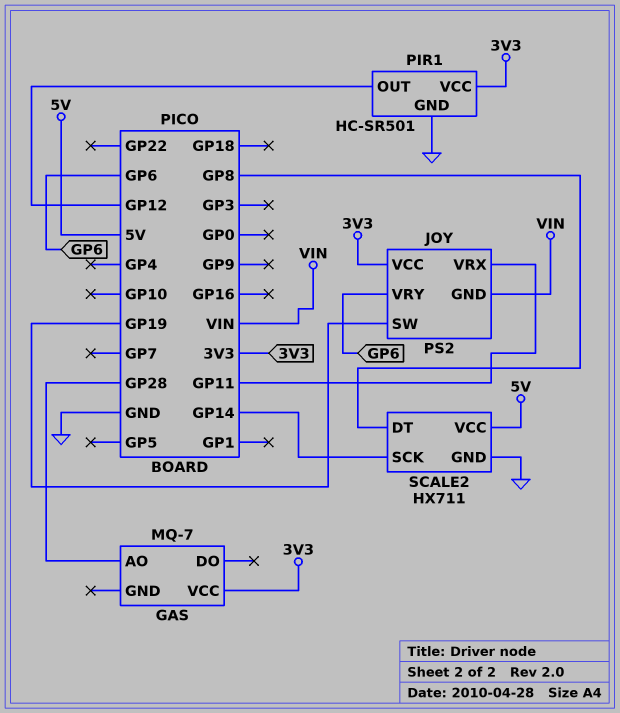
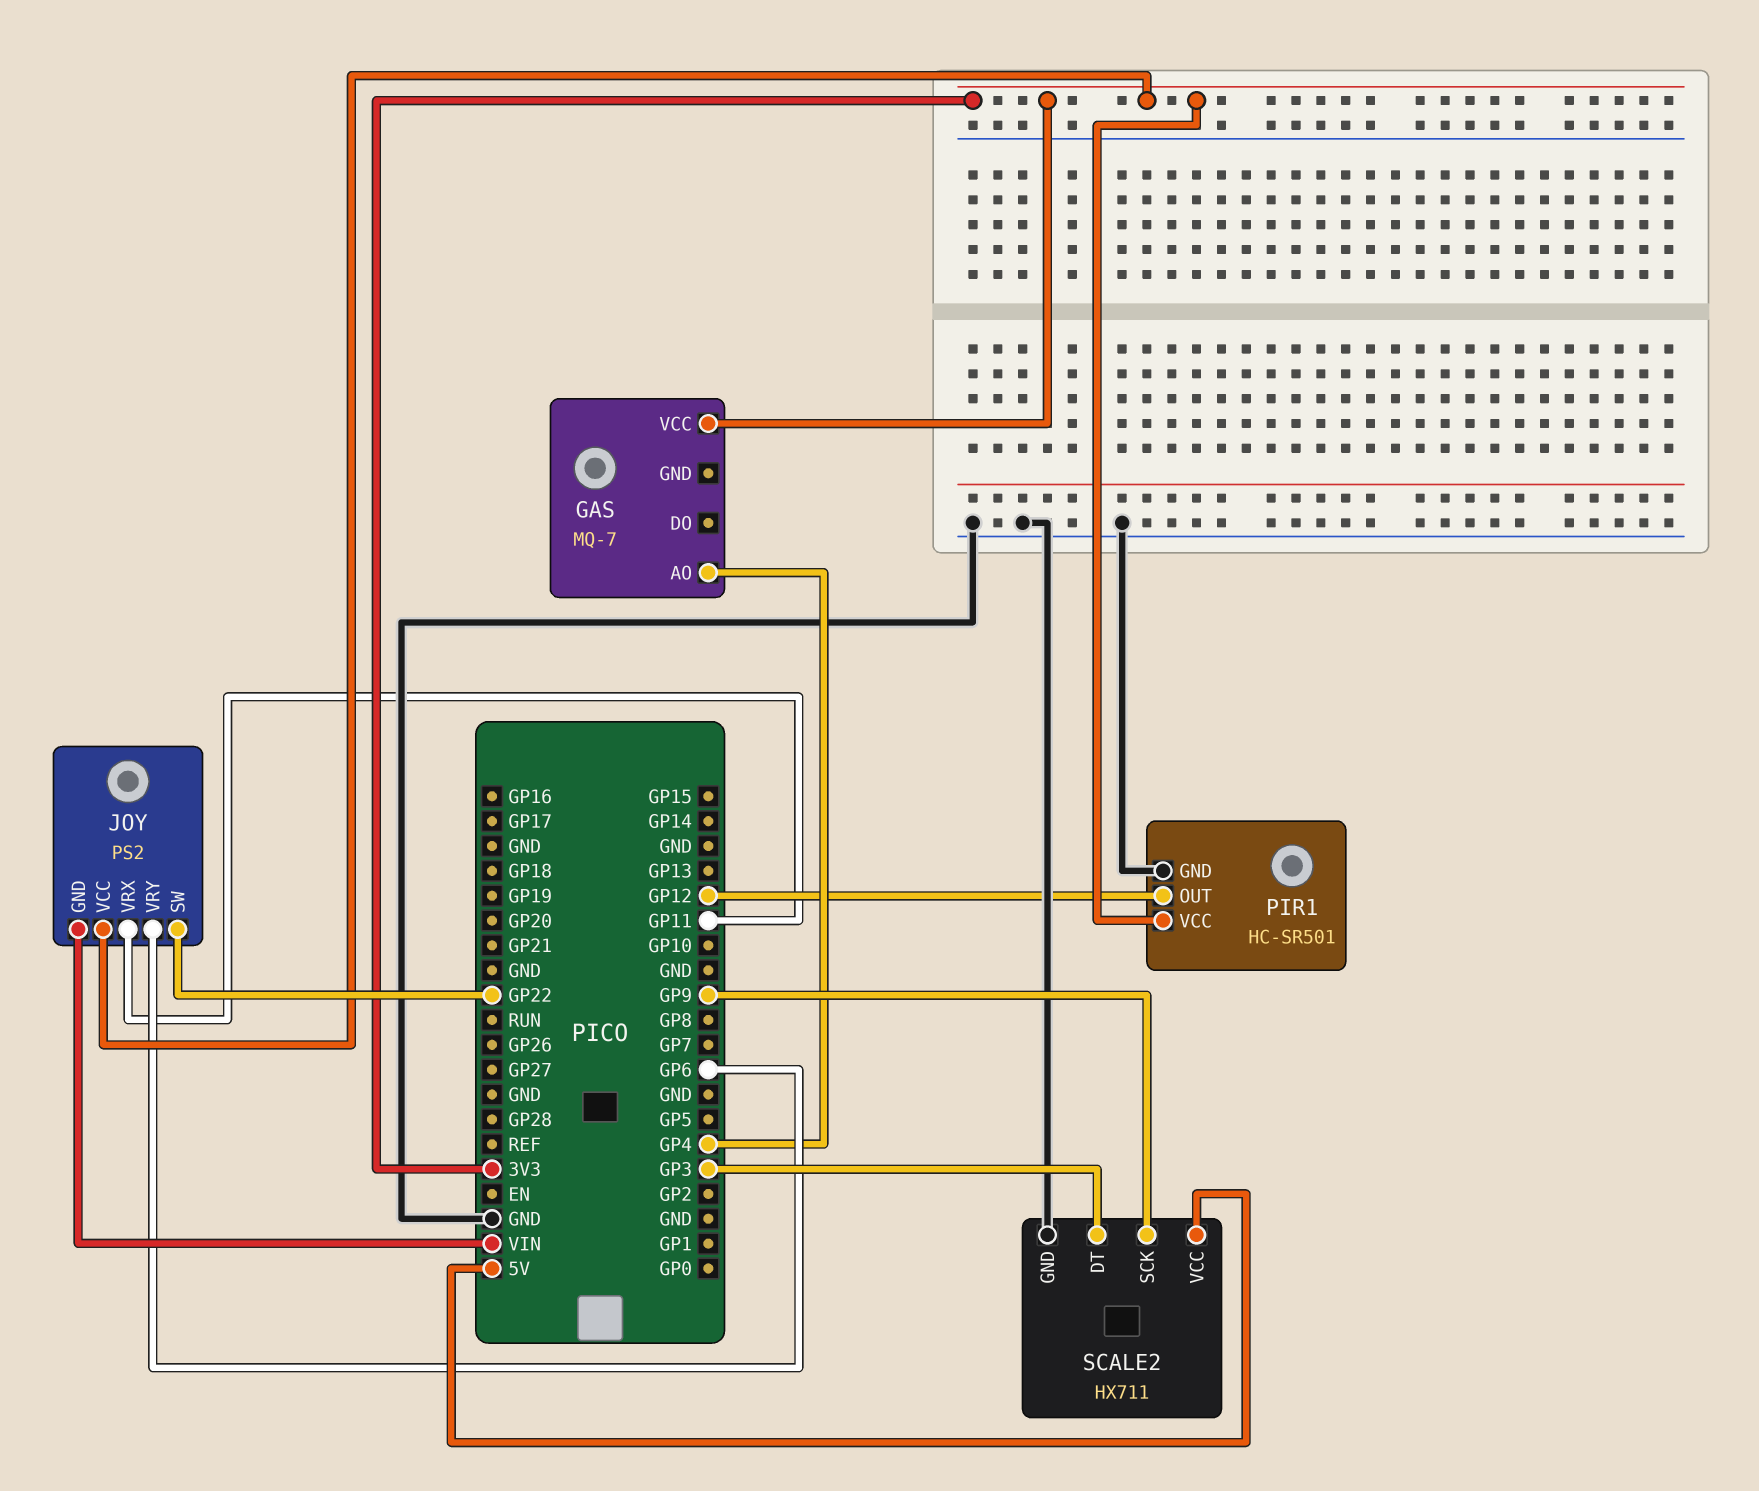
GAS pin AO: GP28 -> GP4
JOY pin SW: GP19 -> GP22
SCALE2 pin DT: GP8 -> GP3
SCALE2 pin SCK: GP14 -> GP9

